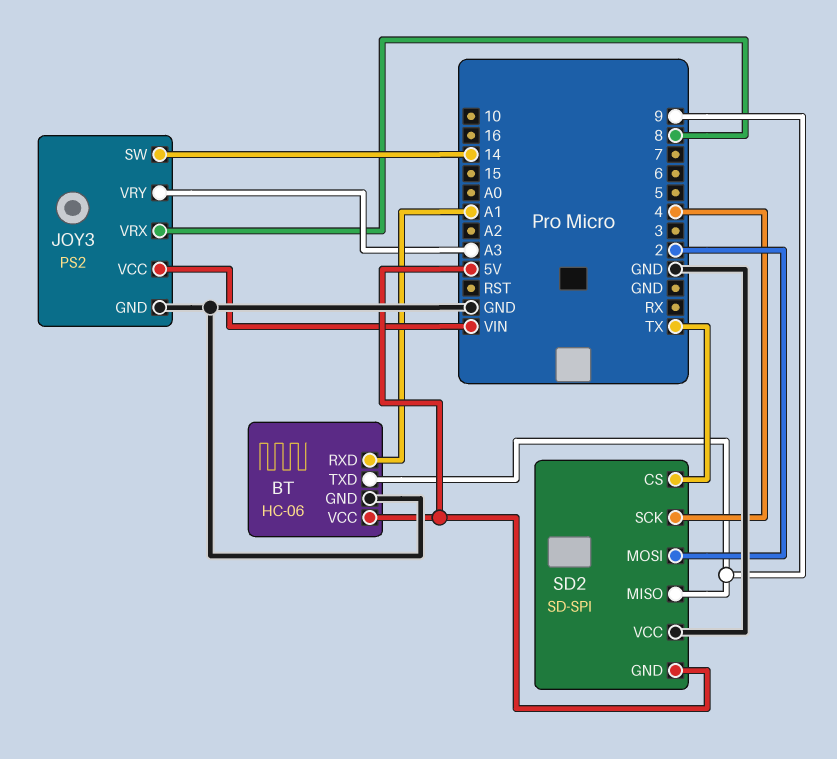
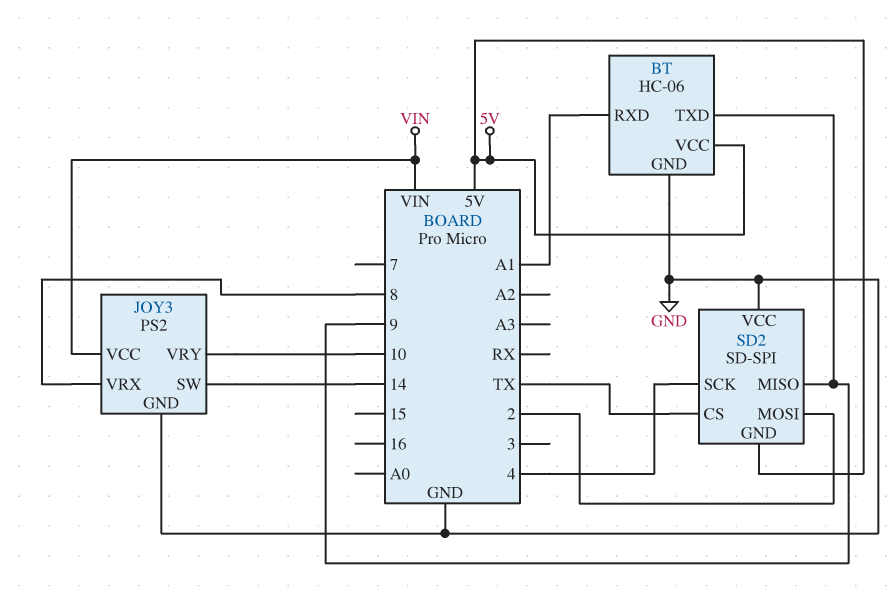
JOY3 pin VRY: A3 -> 10

